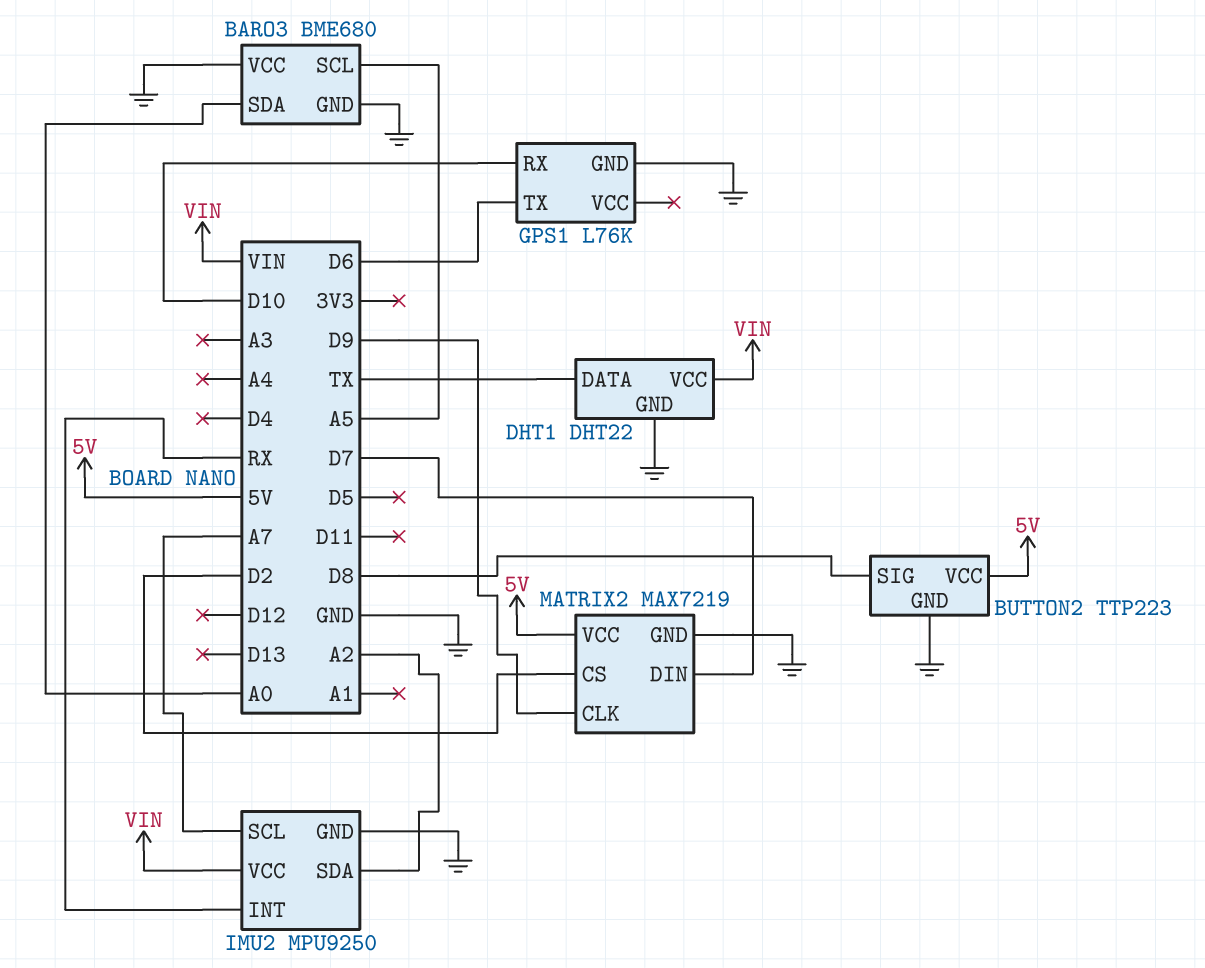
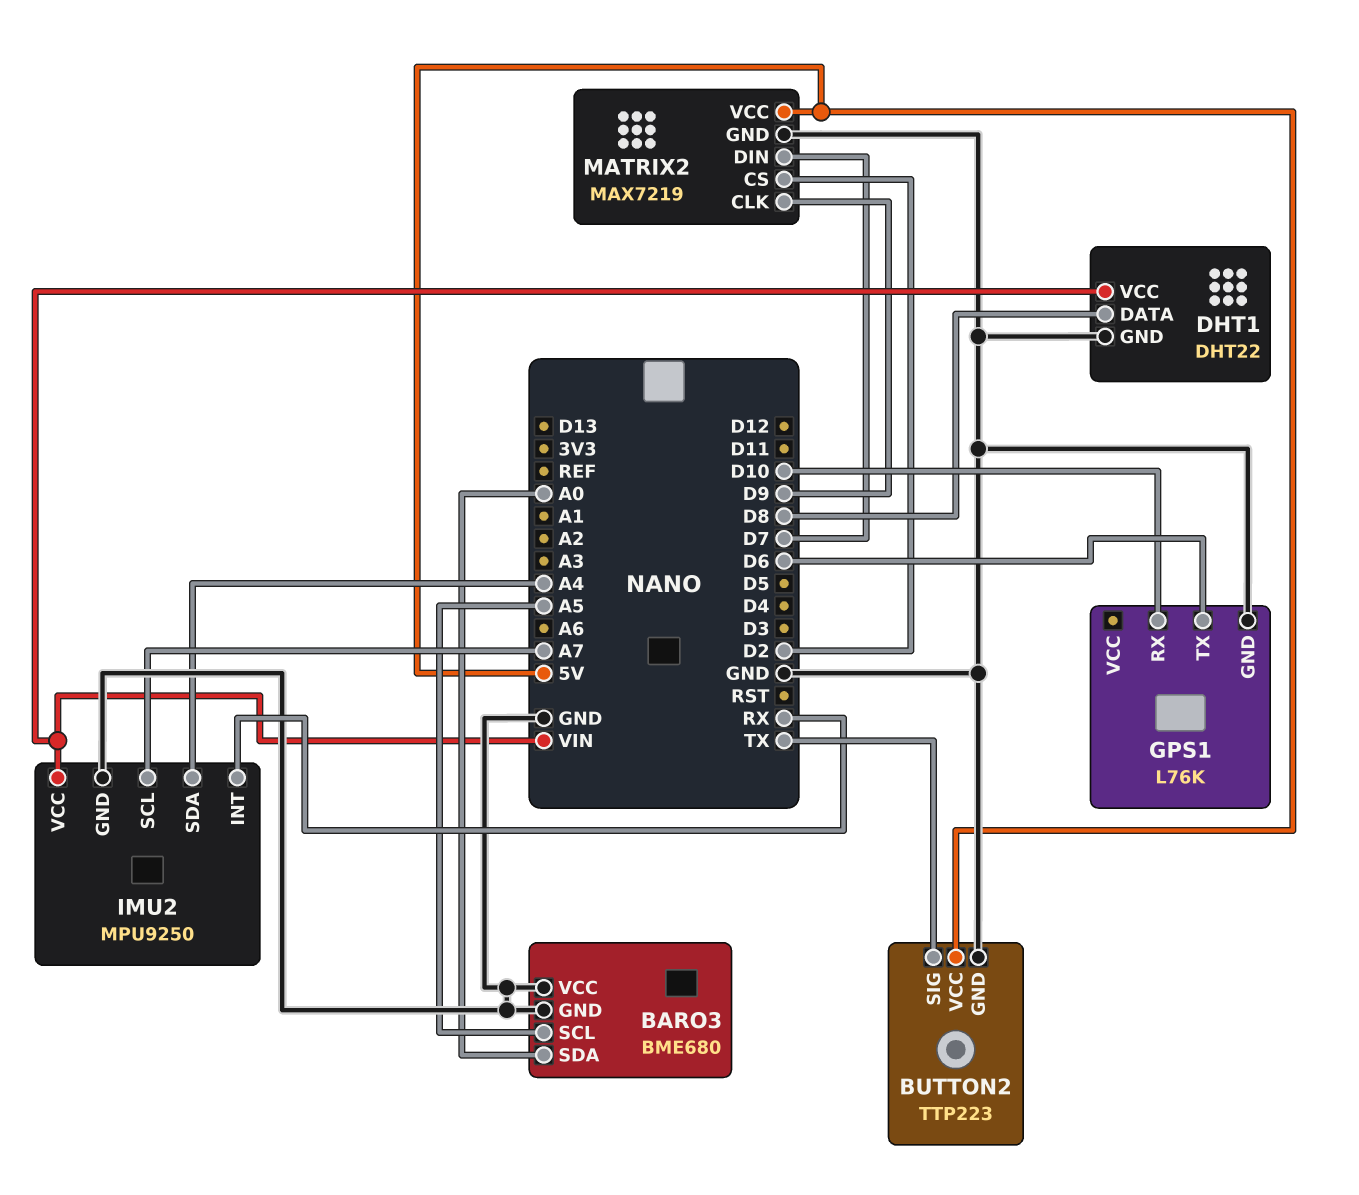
BUTTON2 pin SIG: D8 -> TX
DHT1 pin DATA: TX -> D8
IMU2 pin SDA: A2 -> A4

